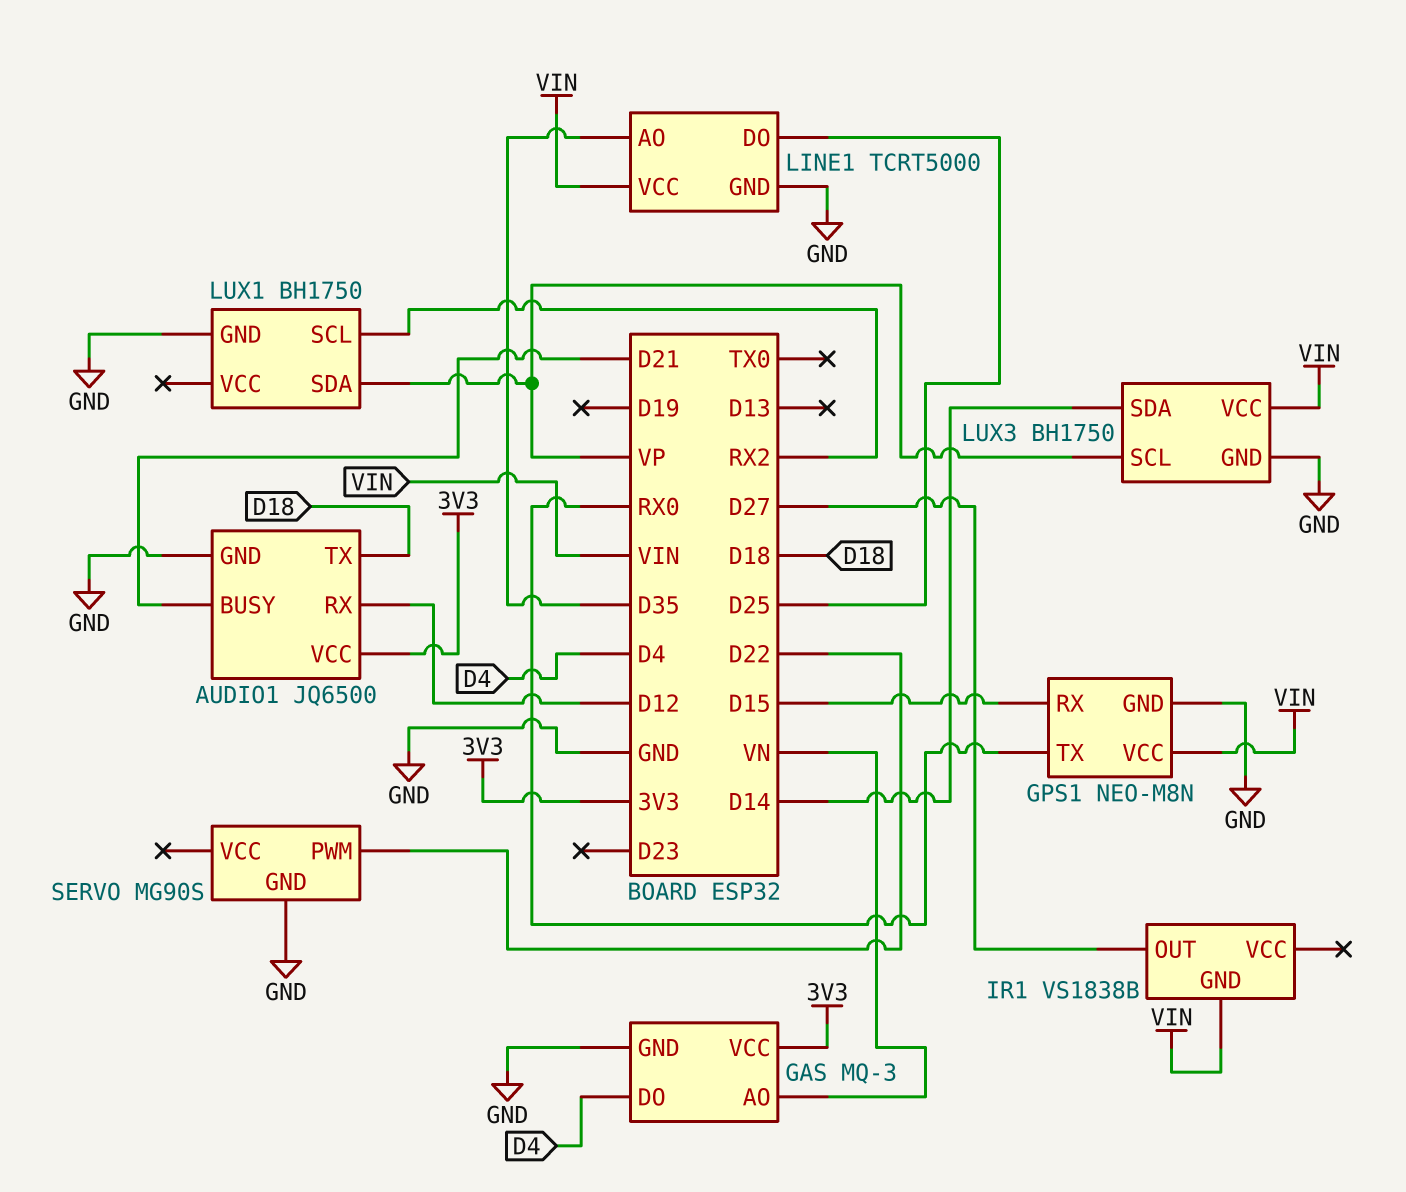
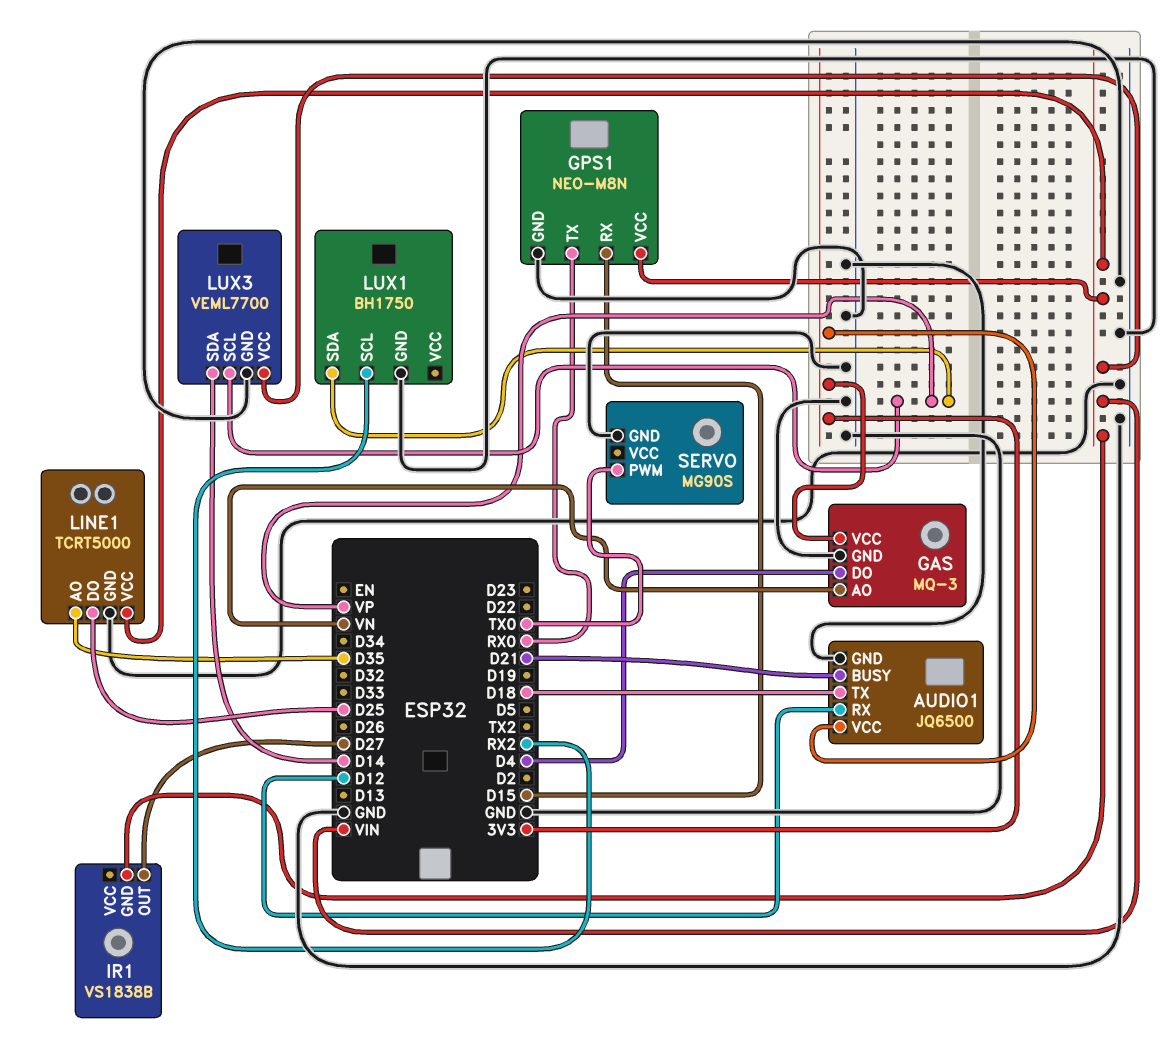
LUX3: BH1750 -> VEML7700
SERVO pin PWM: D22 -> TX0

